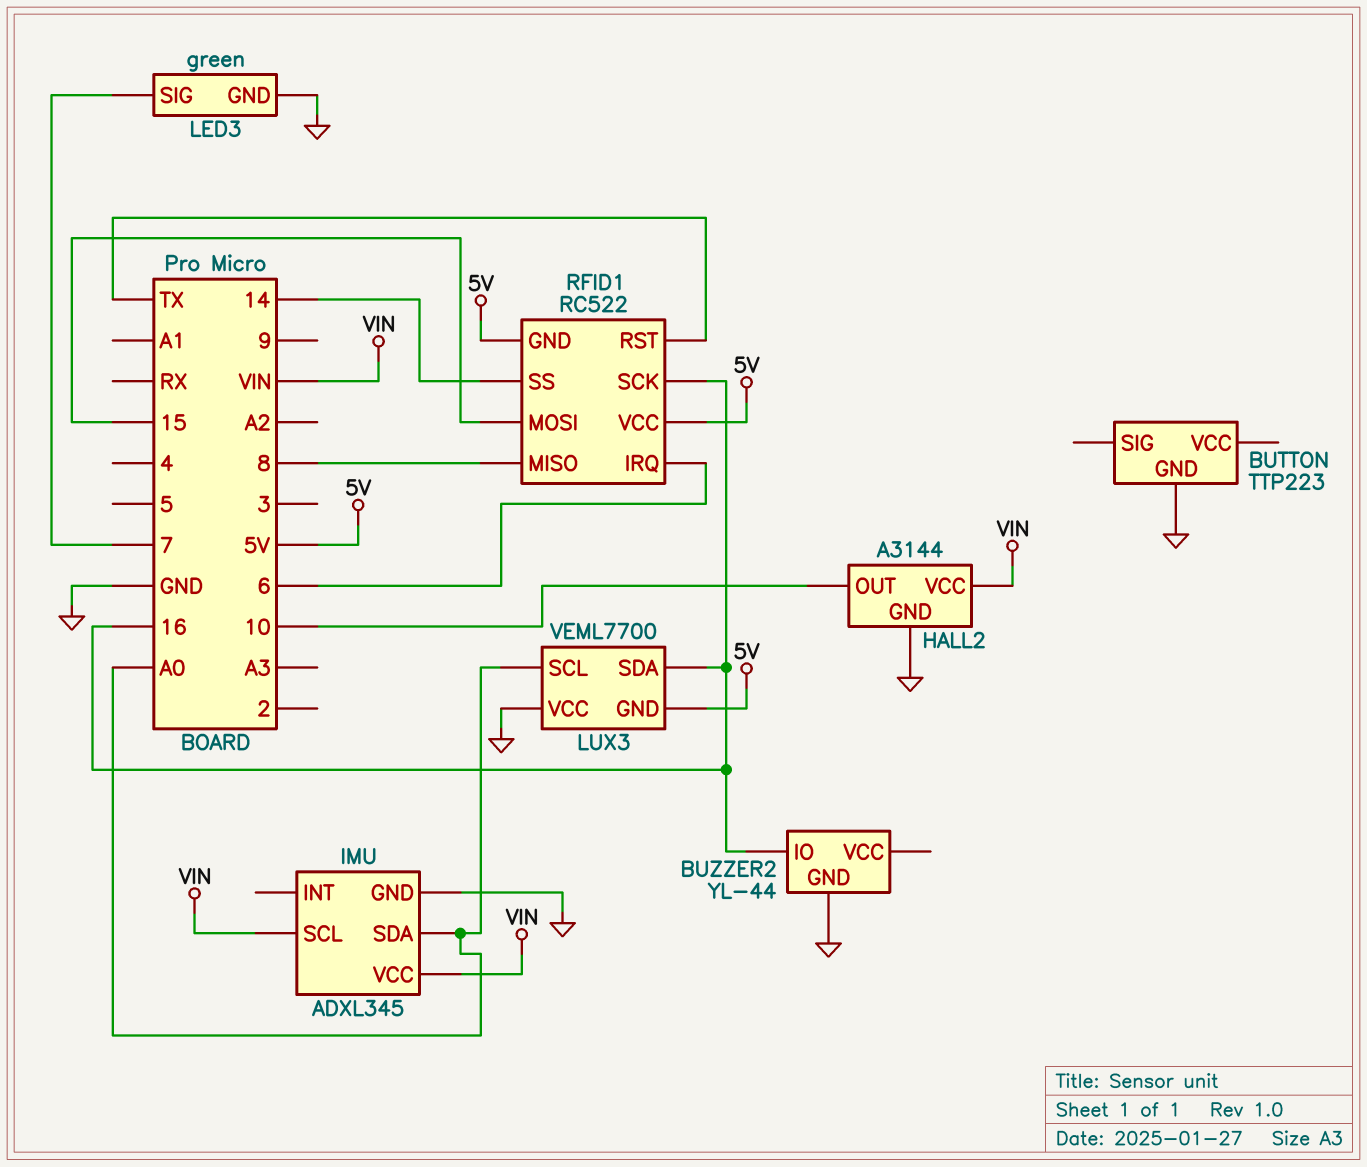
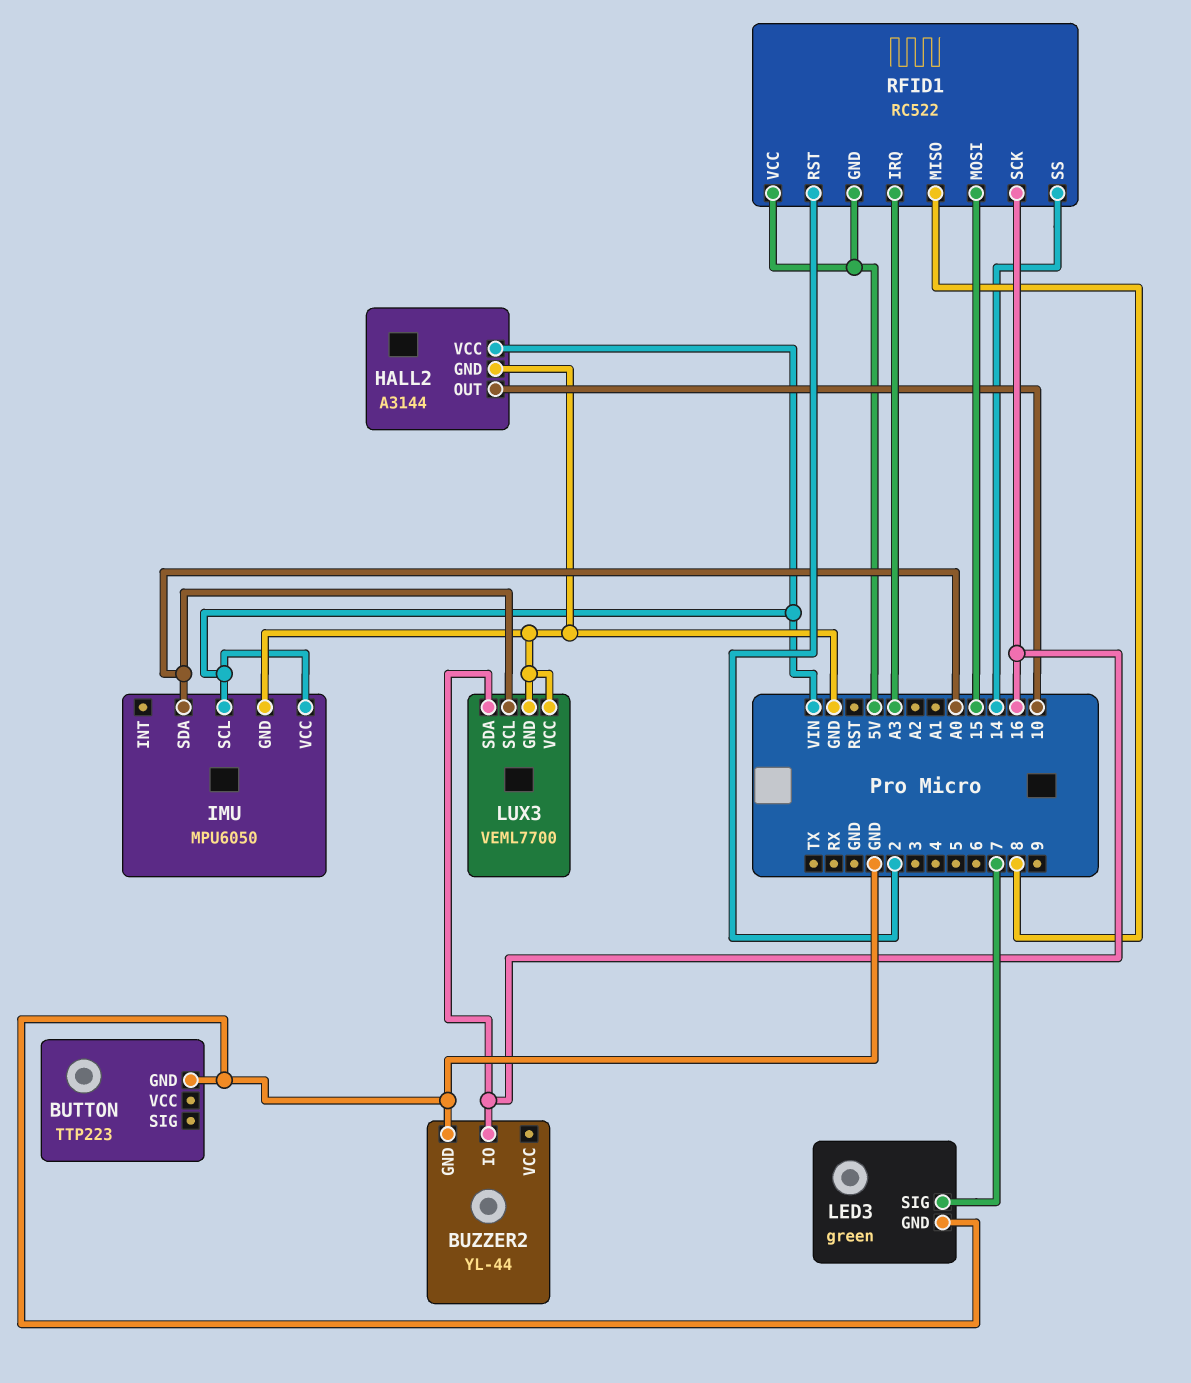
IMU: ADXL345 -> MPU6050
LUX3 pin GND: 5V -> GND
RFID1 pin IRQ: 6 -> A3
RFID1 pin RST: TX -> 2

